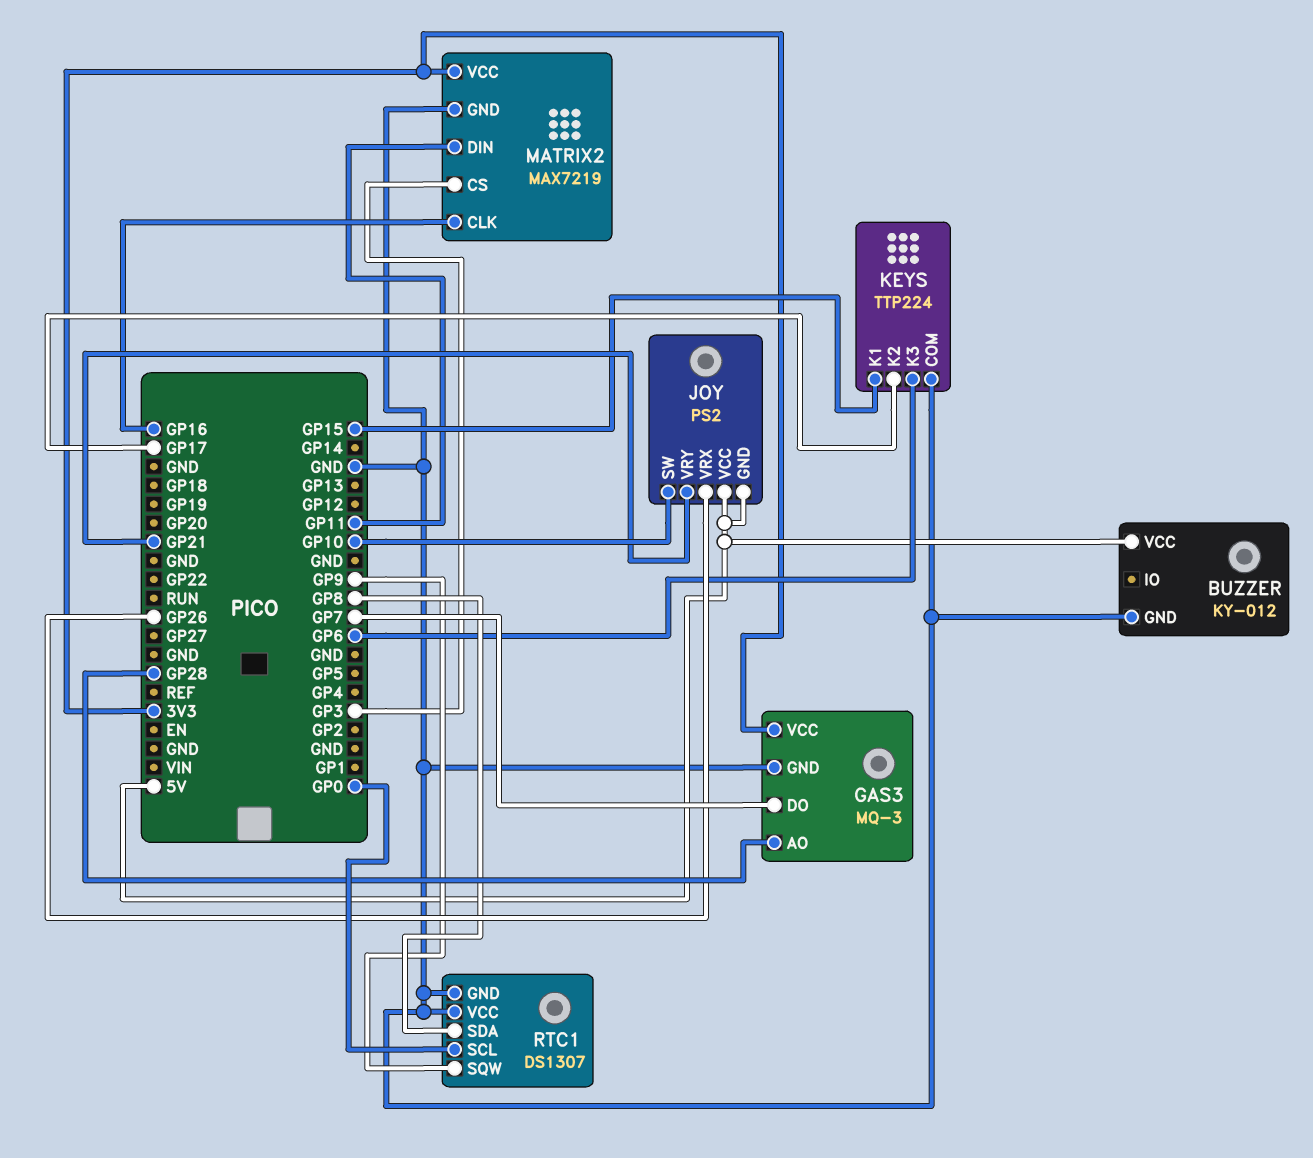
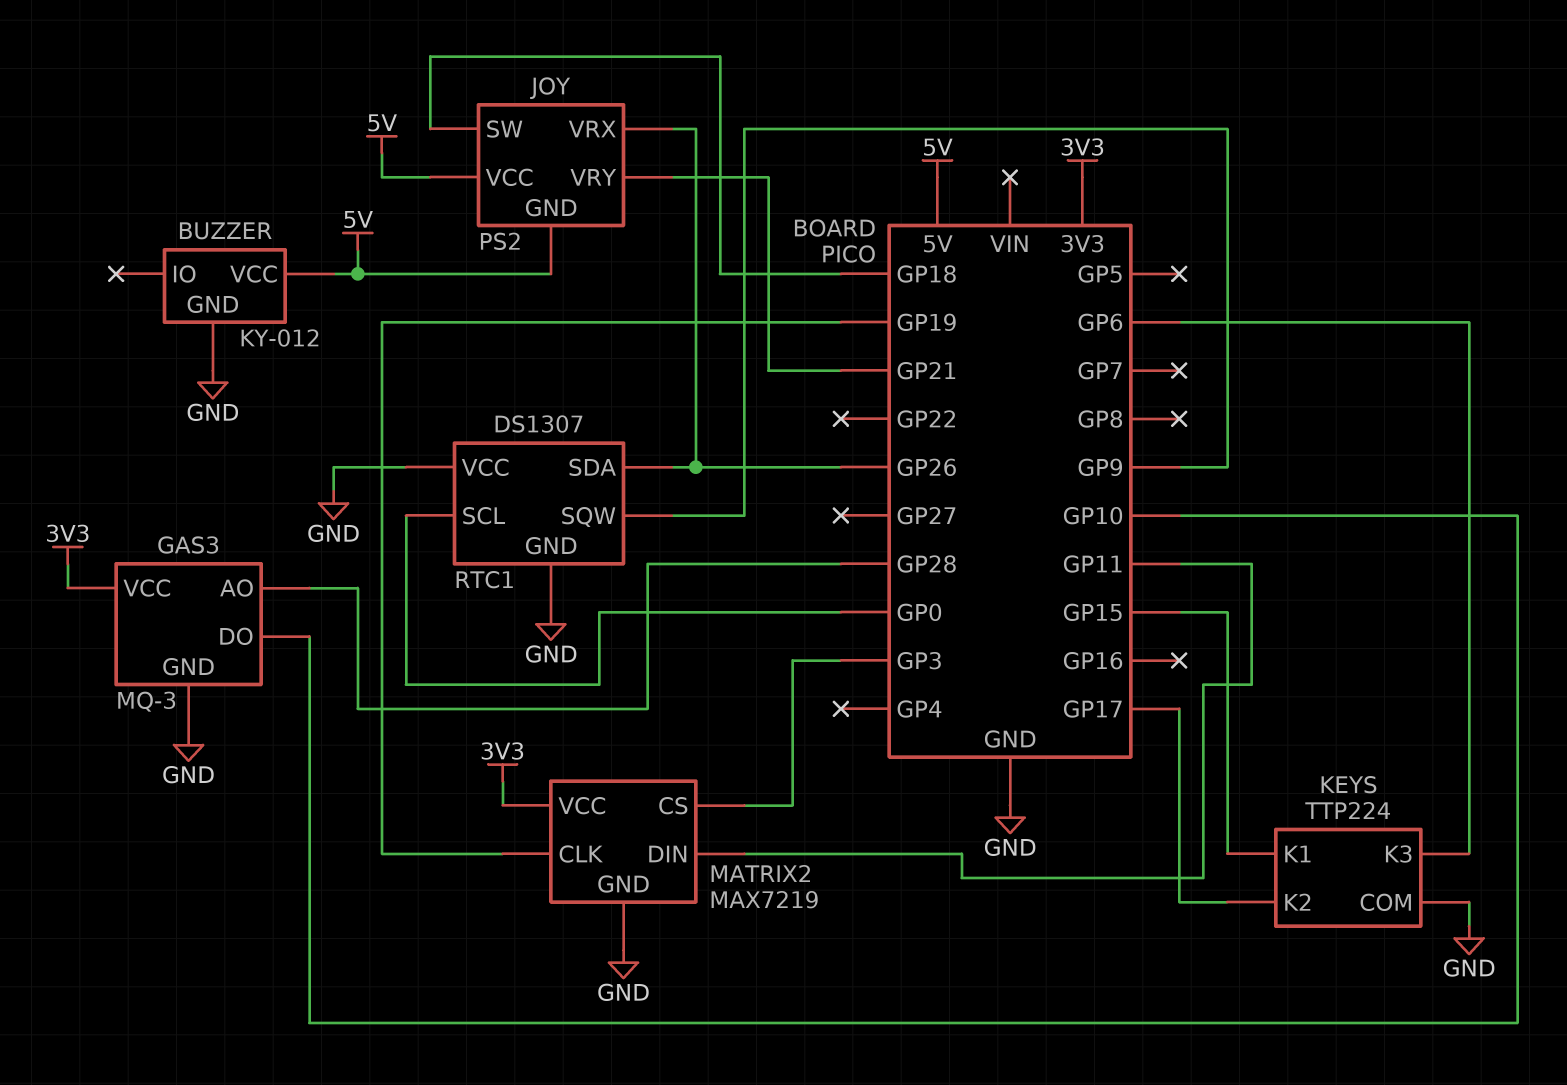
GAS3 pin DO: GP7 -> GP10
JOY pin SW: GP10 -> GP18
MATRIX2 pin CLK: GP16 -> GP19
RTC1 pin SDA: GP8 -> GP26

